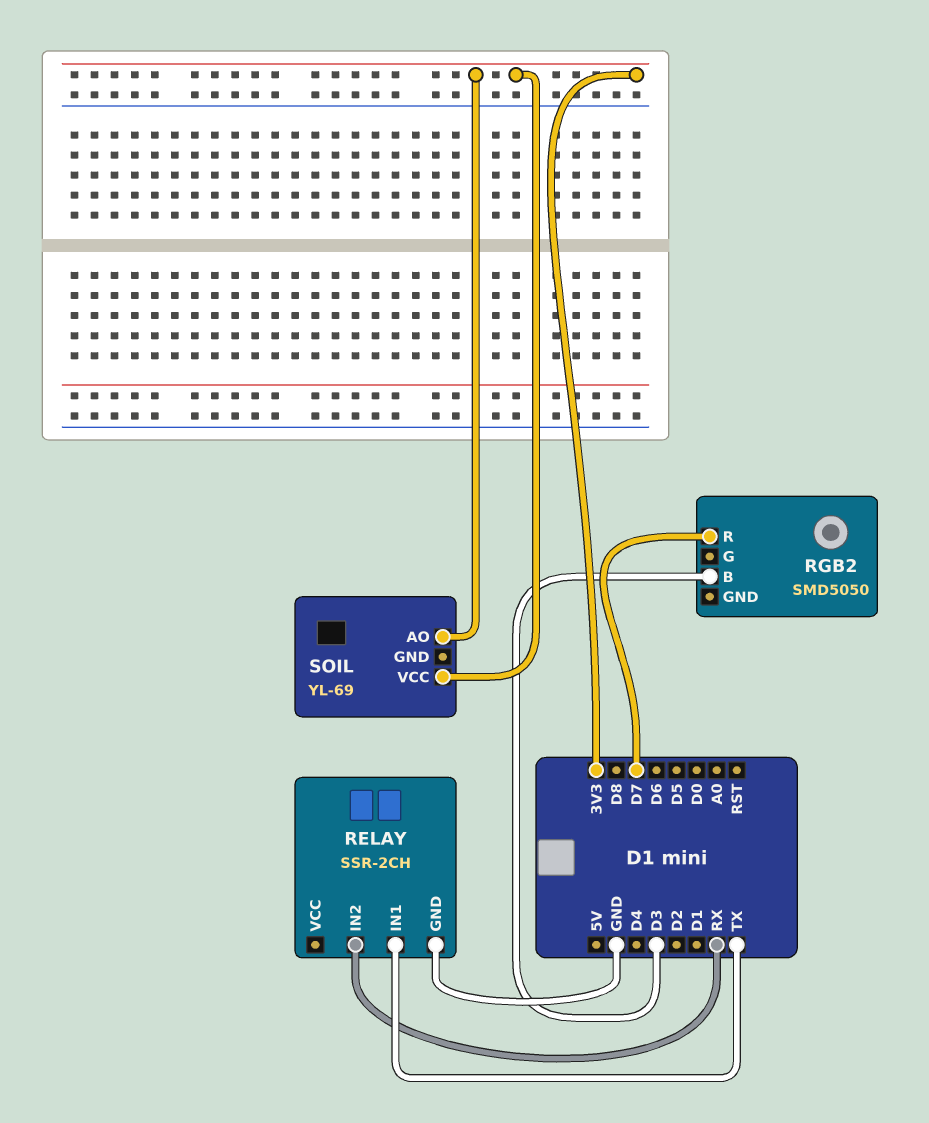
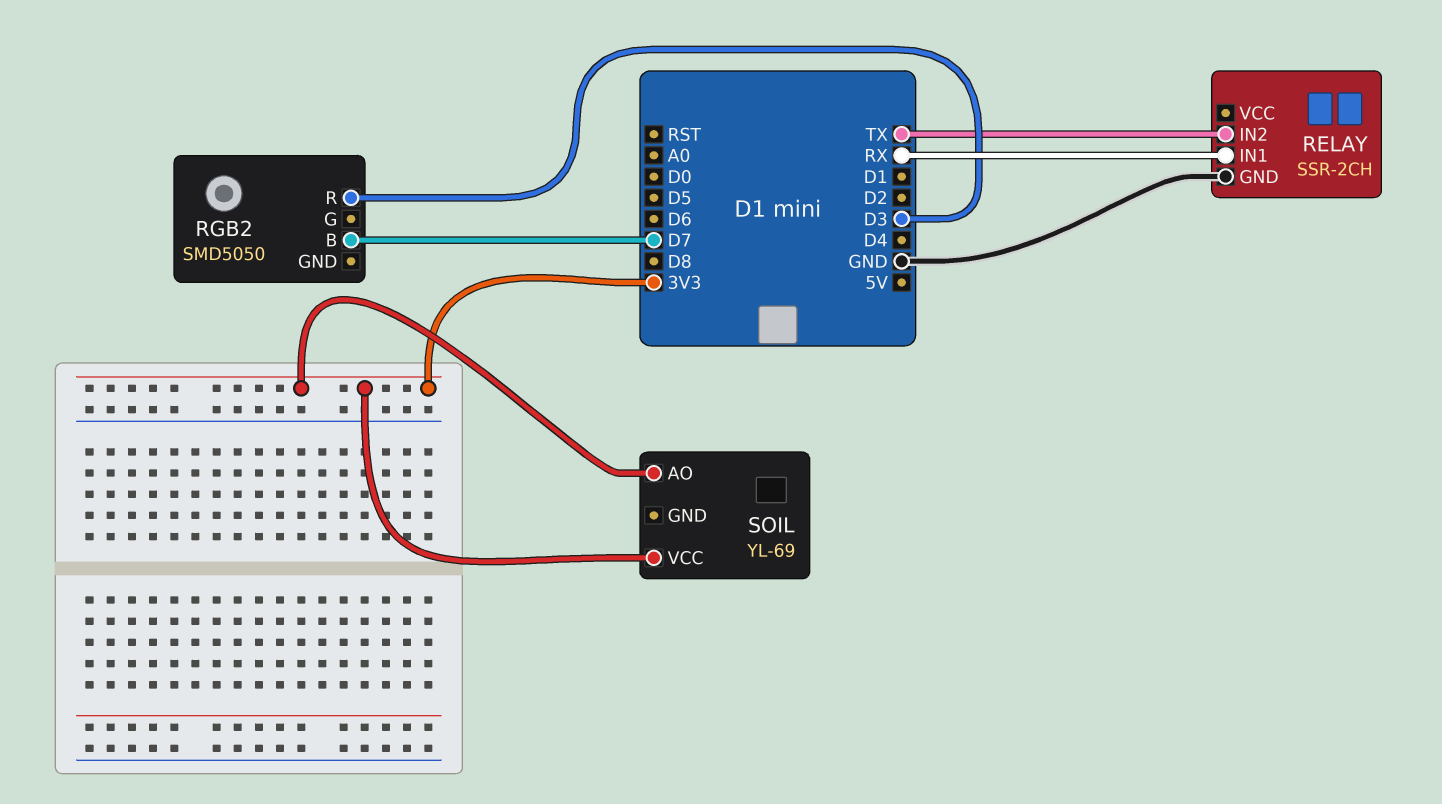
RELAY pin IN1: TX -> RX
RELAY pin IN2: RX -> TX
RGB2 pin B: D3 -> D7
RGB2 pin R: D7 -> D3

